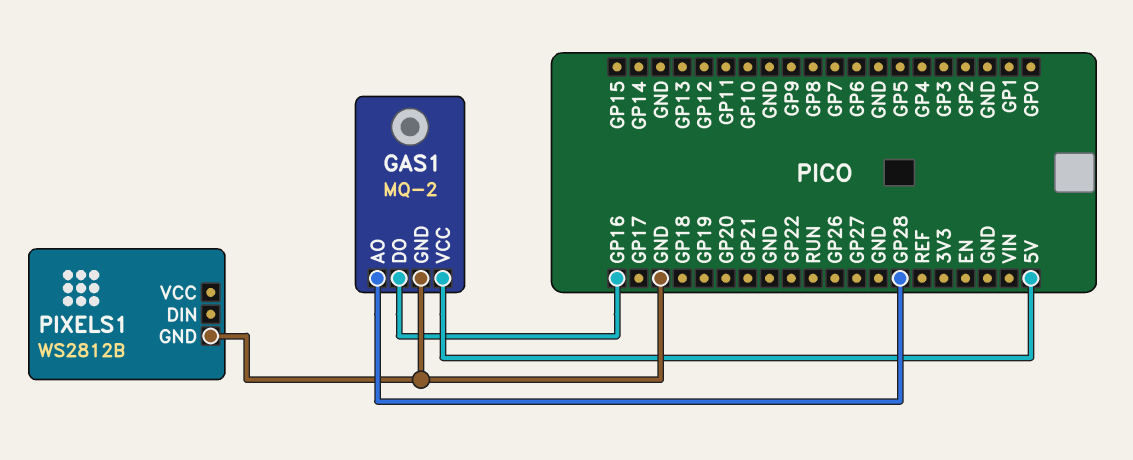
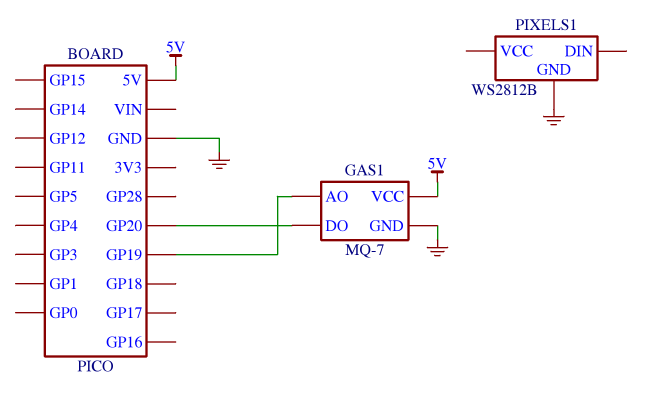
GAS1: MQ-2 -> MQ-7
GAS1 pin AO: GP28 -> GP19
GAS1 pin DO: GP16 -> GP20

